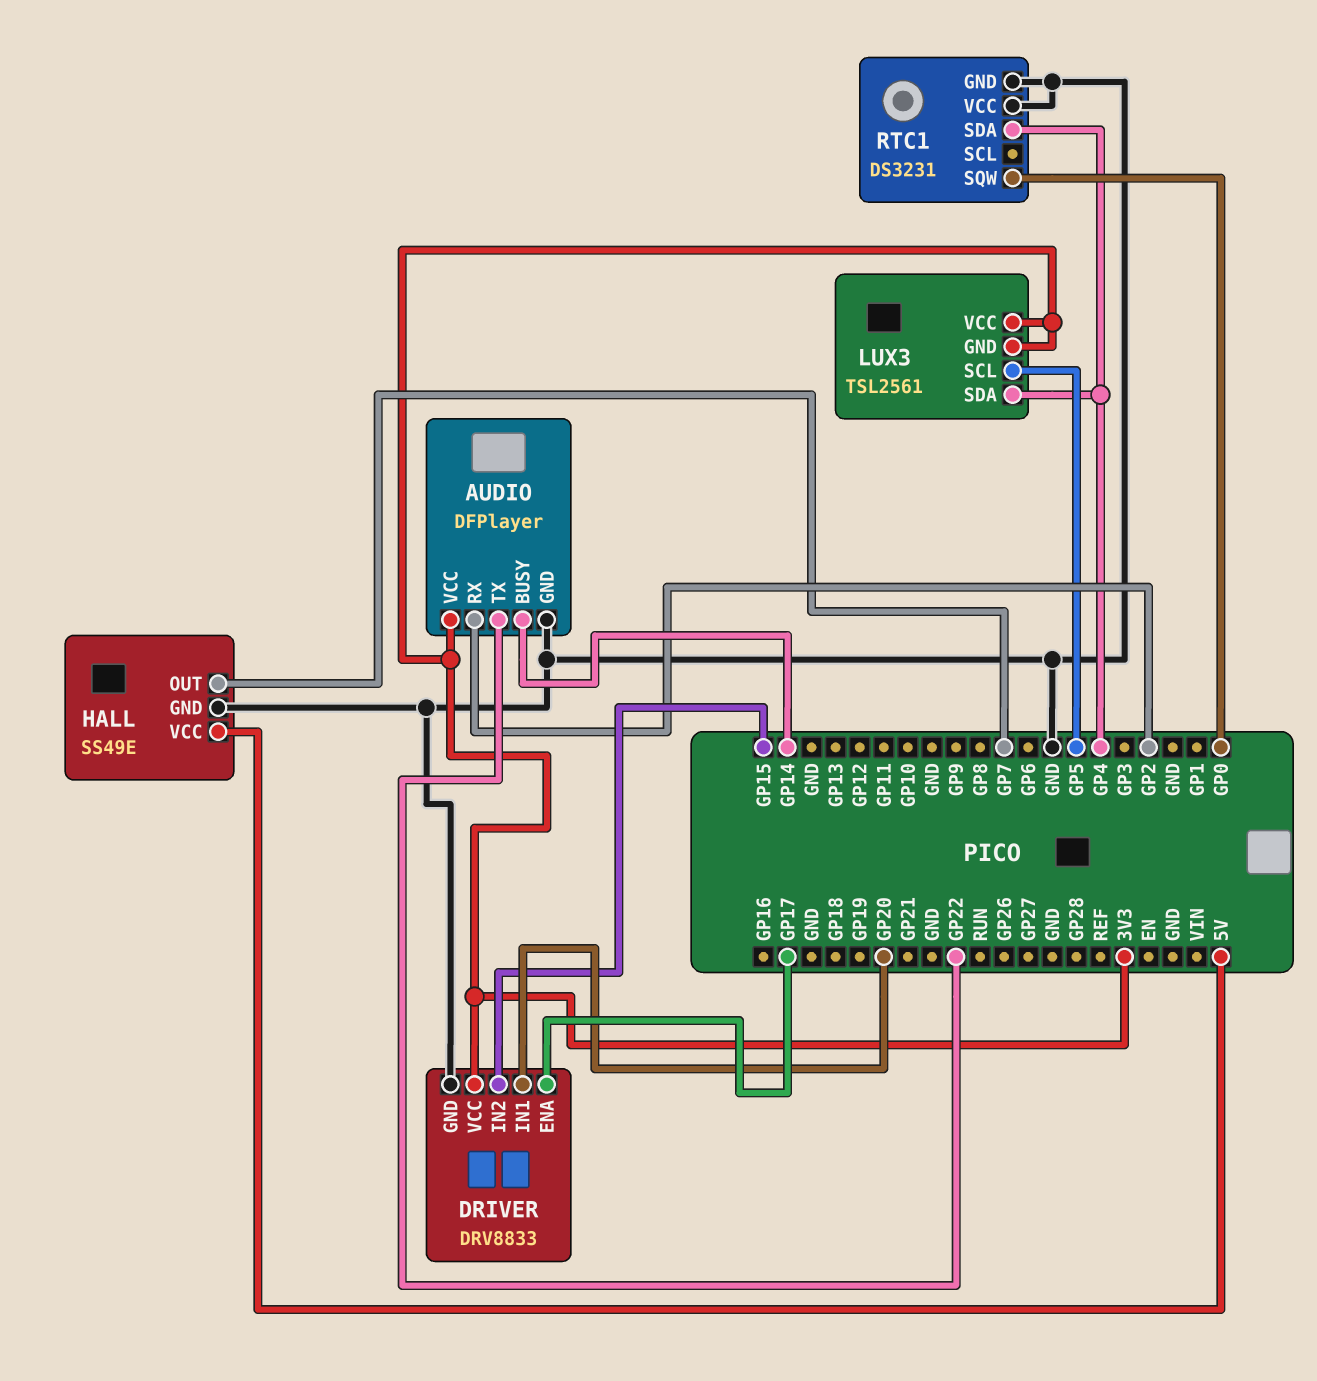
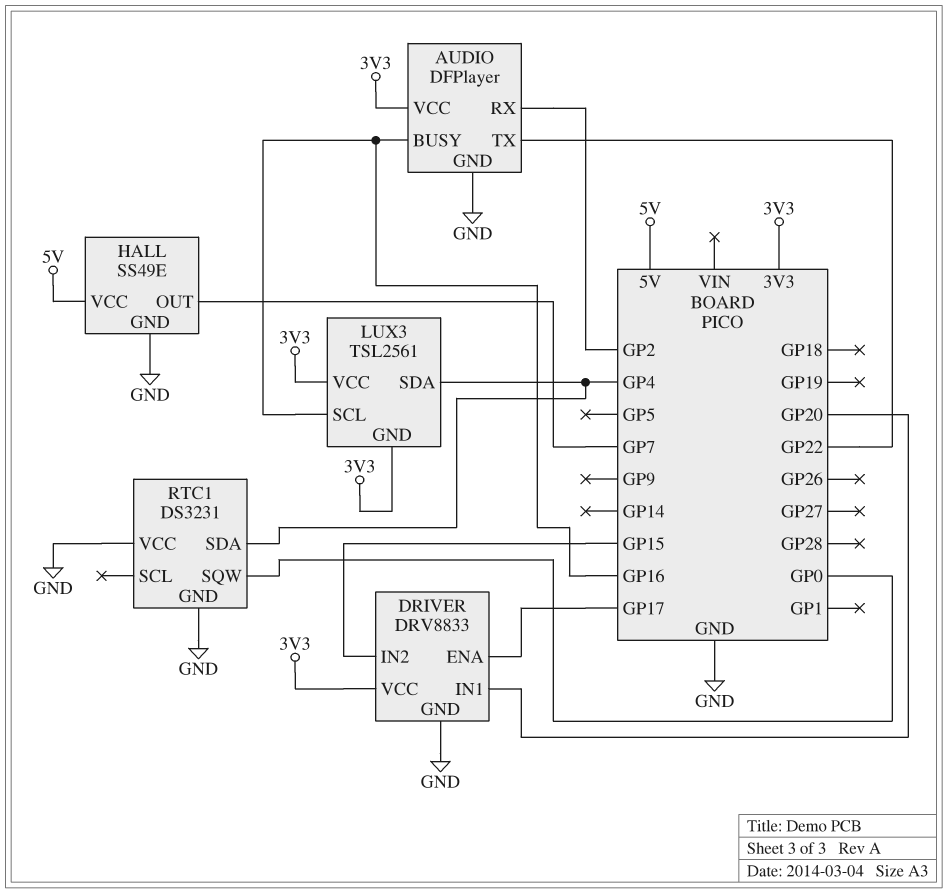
AUDIO pin BUSY: GP14 -> GP16
LUX3 pin SCL: GP5 -> GP16

